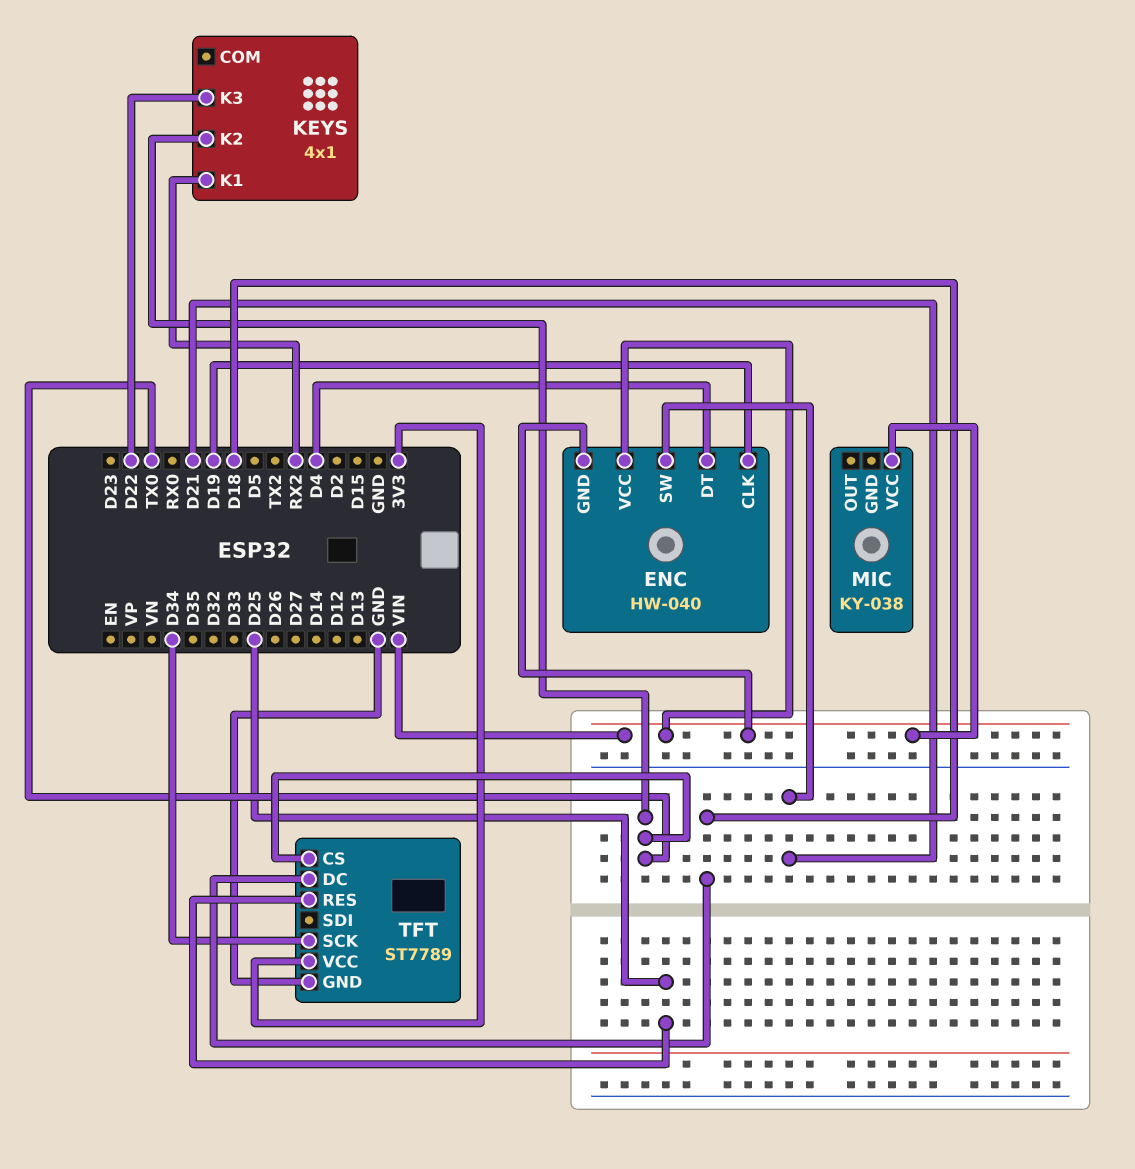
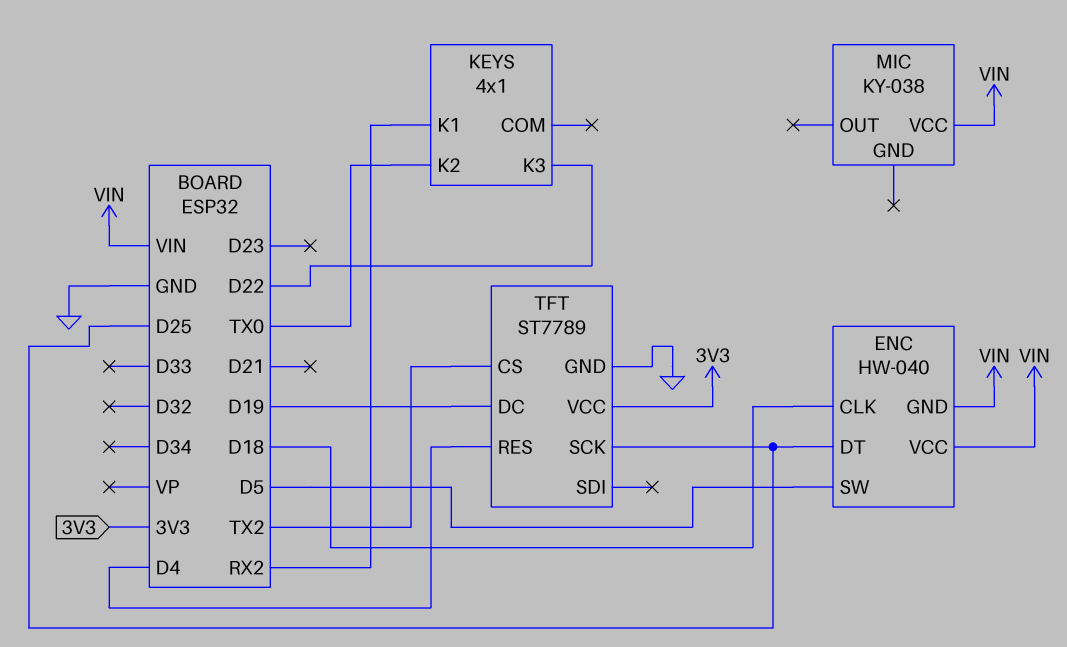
ENC pin CLK: D19 -> D18
ENC pin DT: D4 -> D25
ENC pin SW: D21 -> D5
TFT pin CS: TX0 -> TX2
TFT pin DC: D18 -> D19
TFT pin RES: D25 -> D4
TFT pin SCK: D34 -> D25

